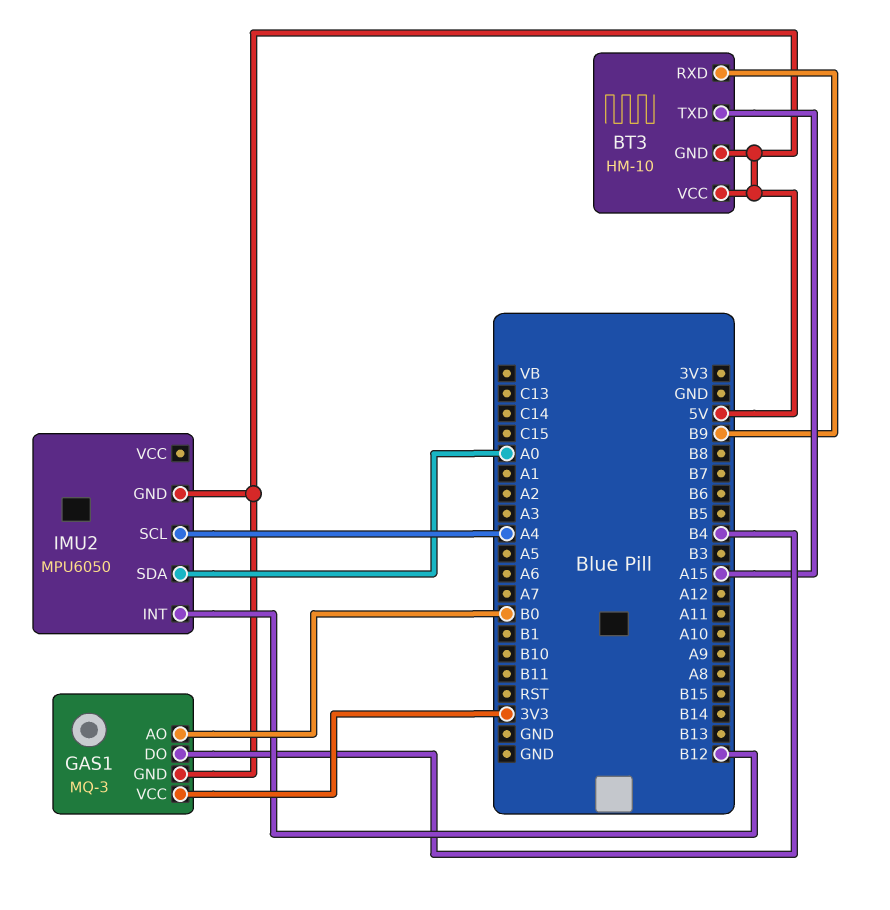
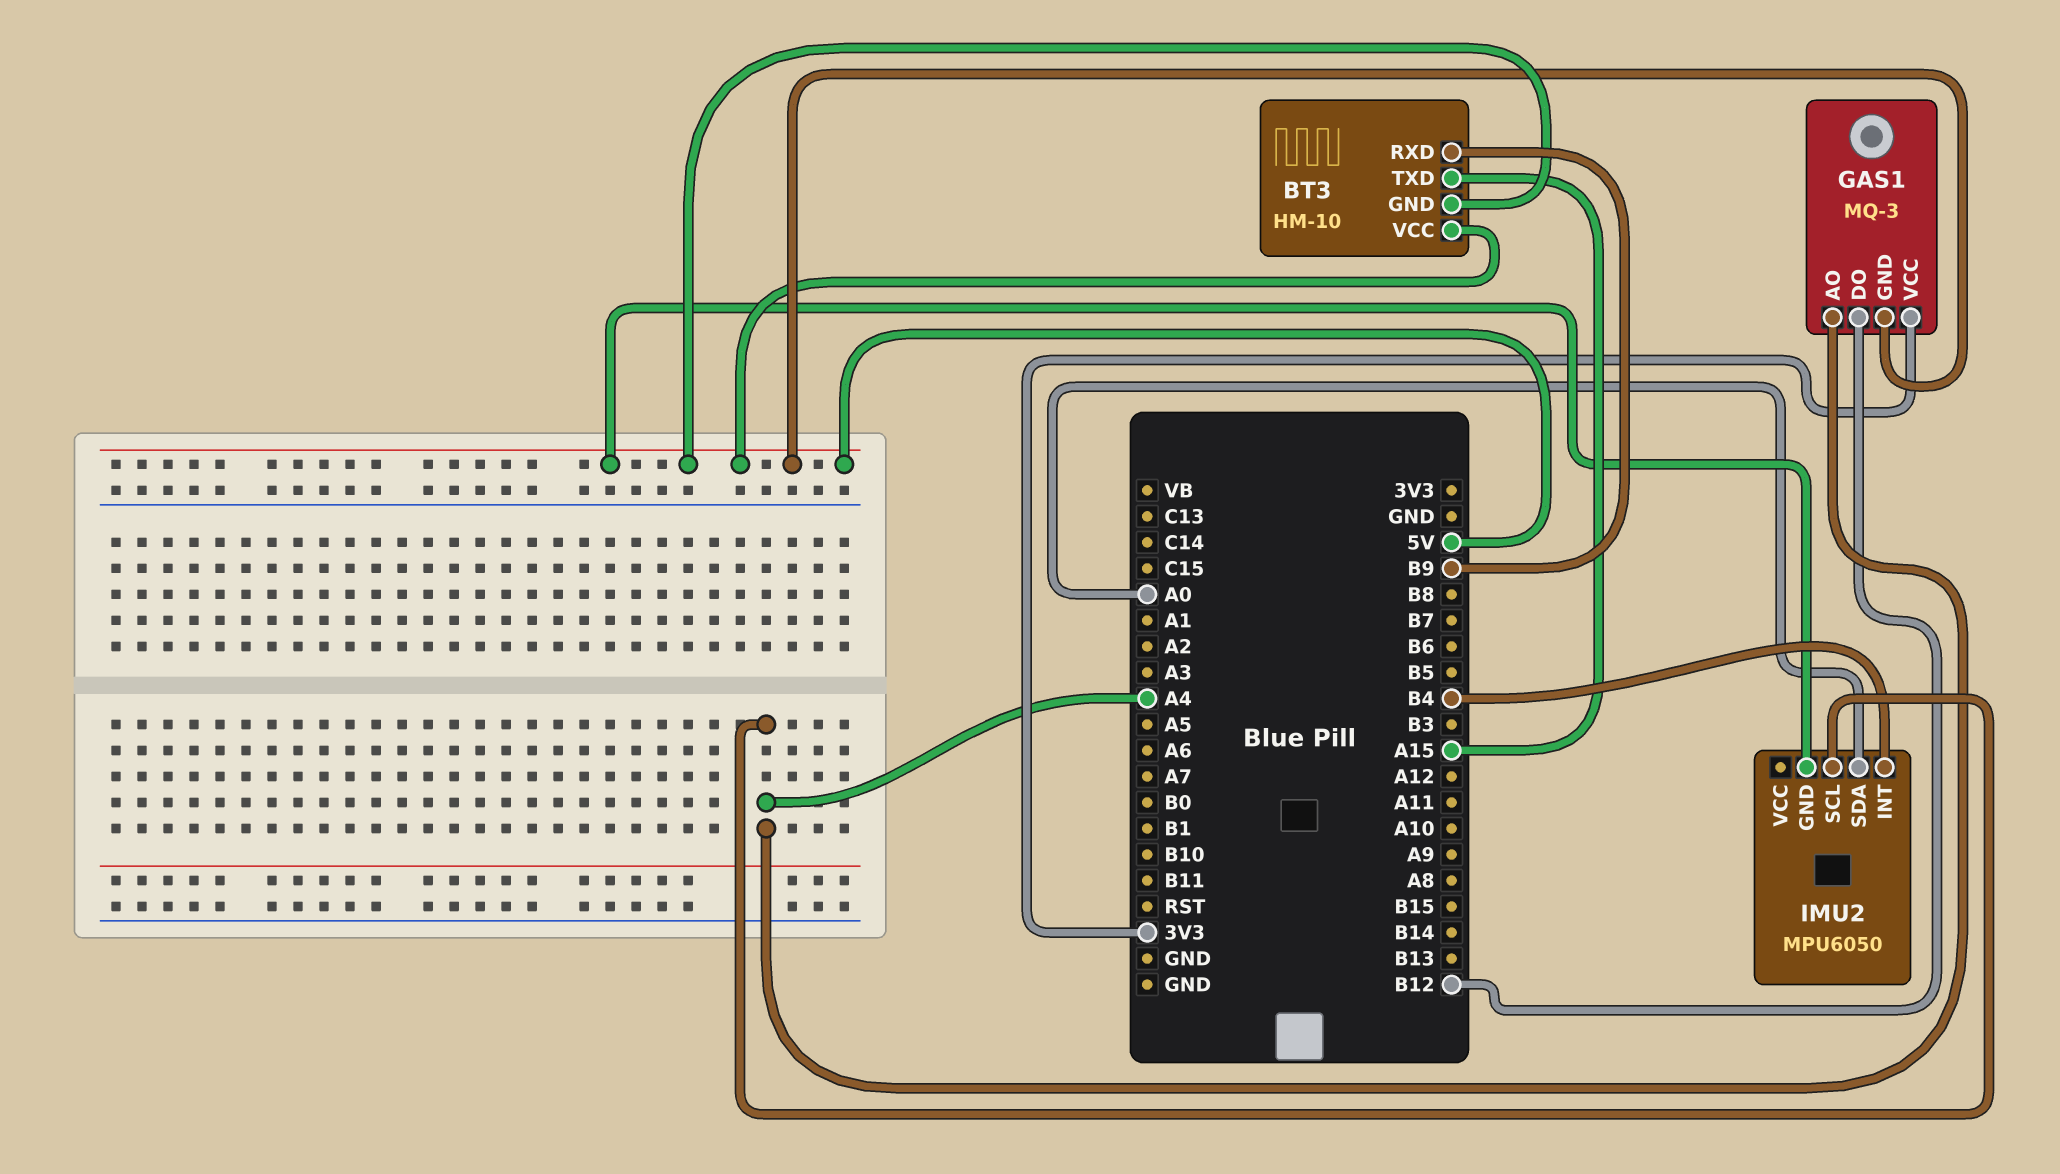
GAS1 pin AO: B0 -> A4
GAS1 pin DO: B4 -> B12
IMU2 pin INT: B12 -> B4

